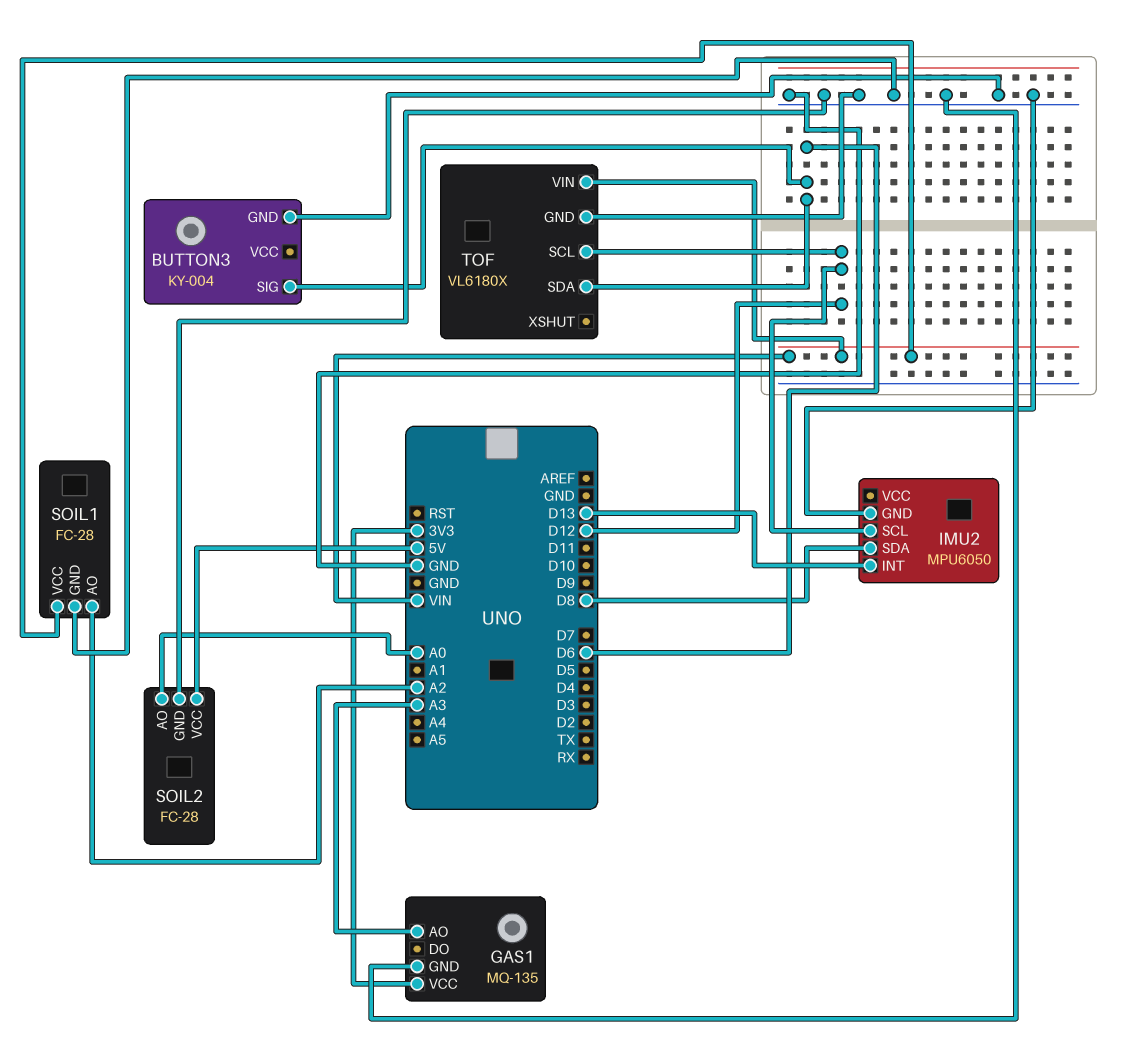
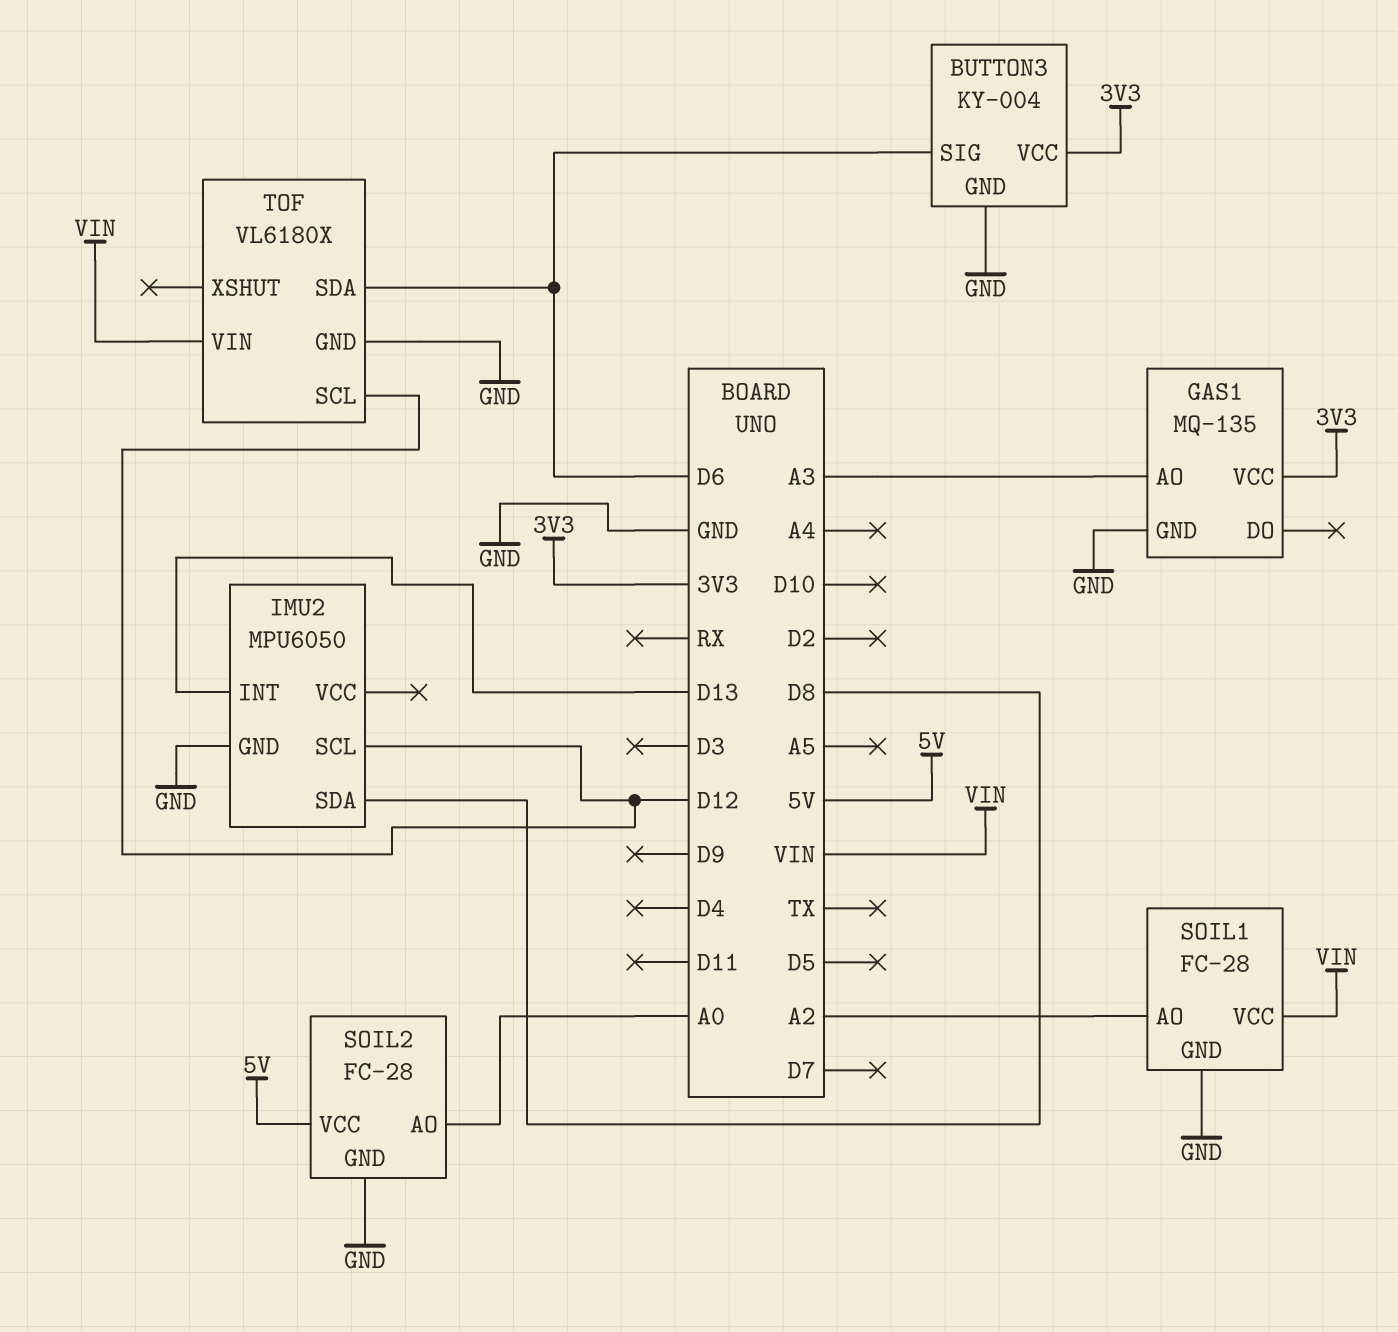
BUTTON3 pin VCC: none -> 3V3

